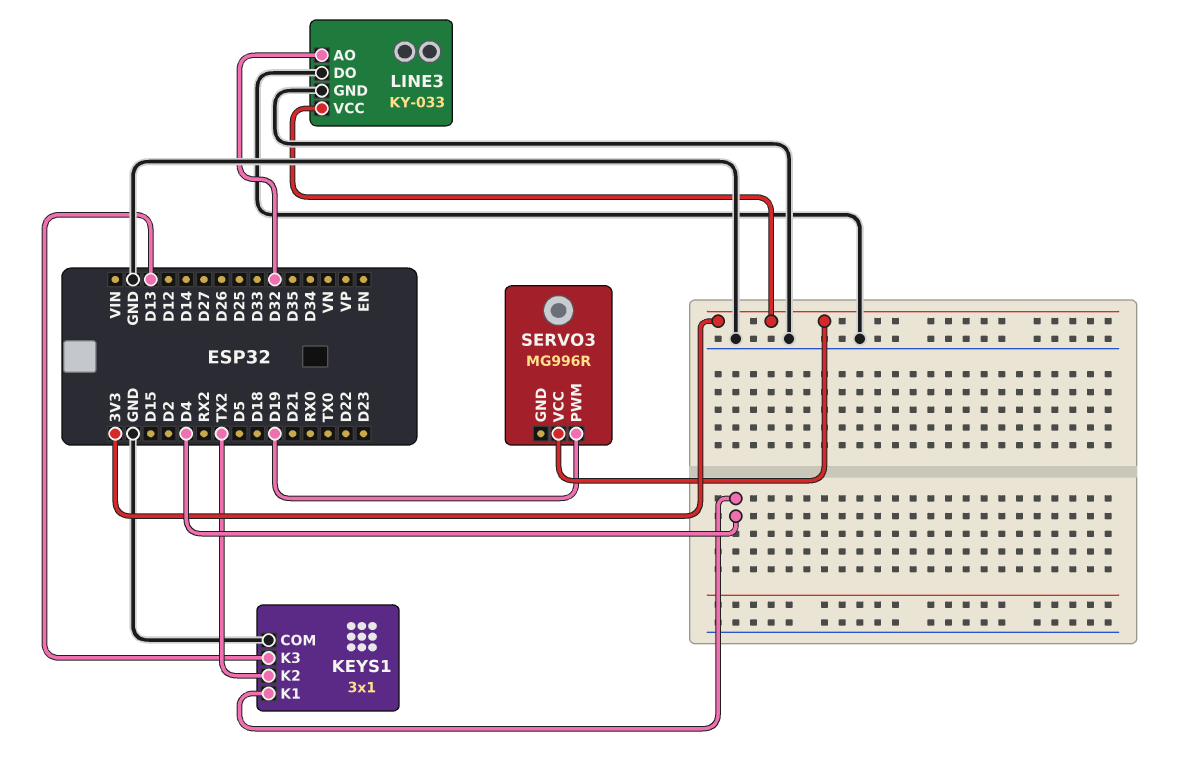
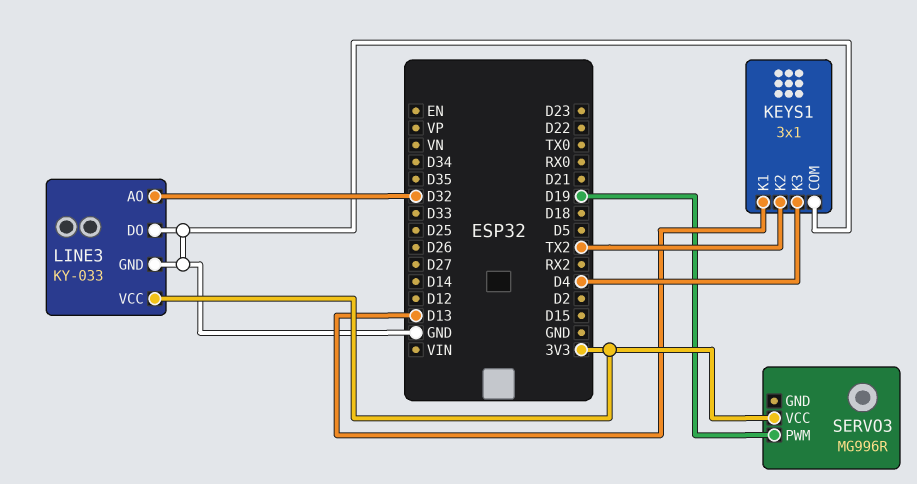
KEYS1 pin K1: D4 -> D13
KEYS1 pin K3: D13 -> D4

